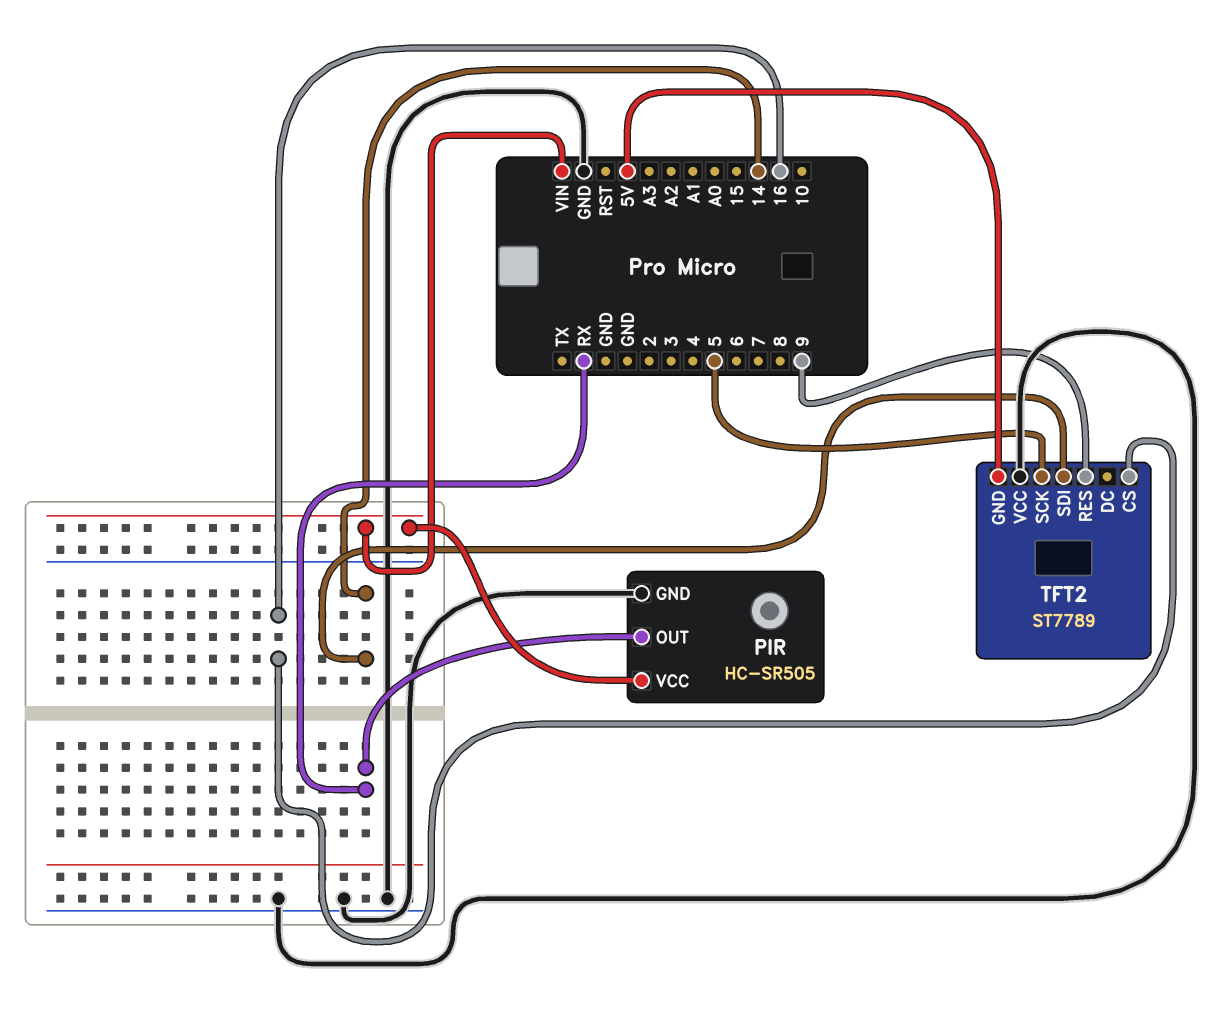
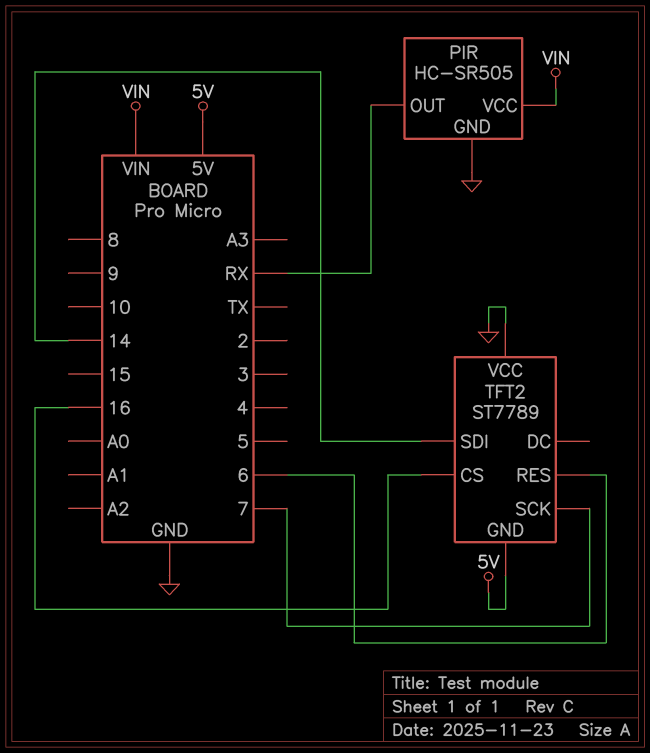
TFT2 pin RES: 9 -> 6
TFT2 pin SCK: 5 -> 7

